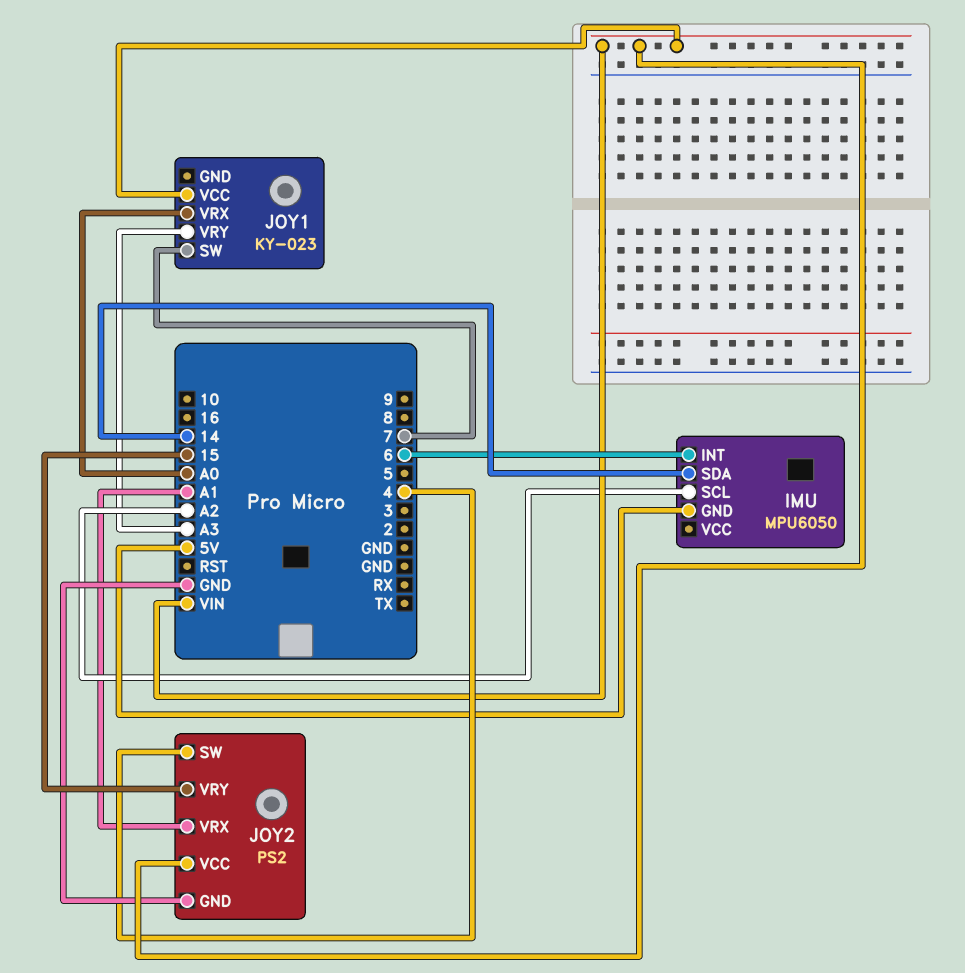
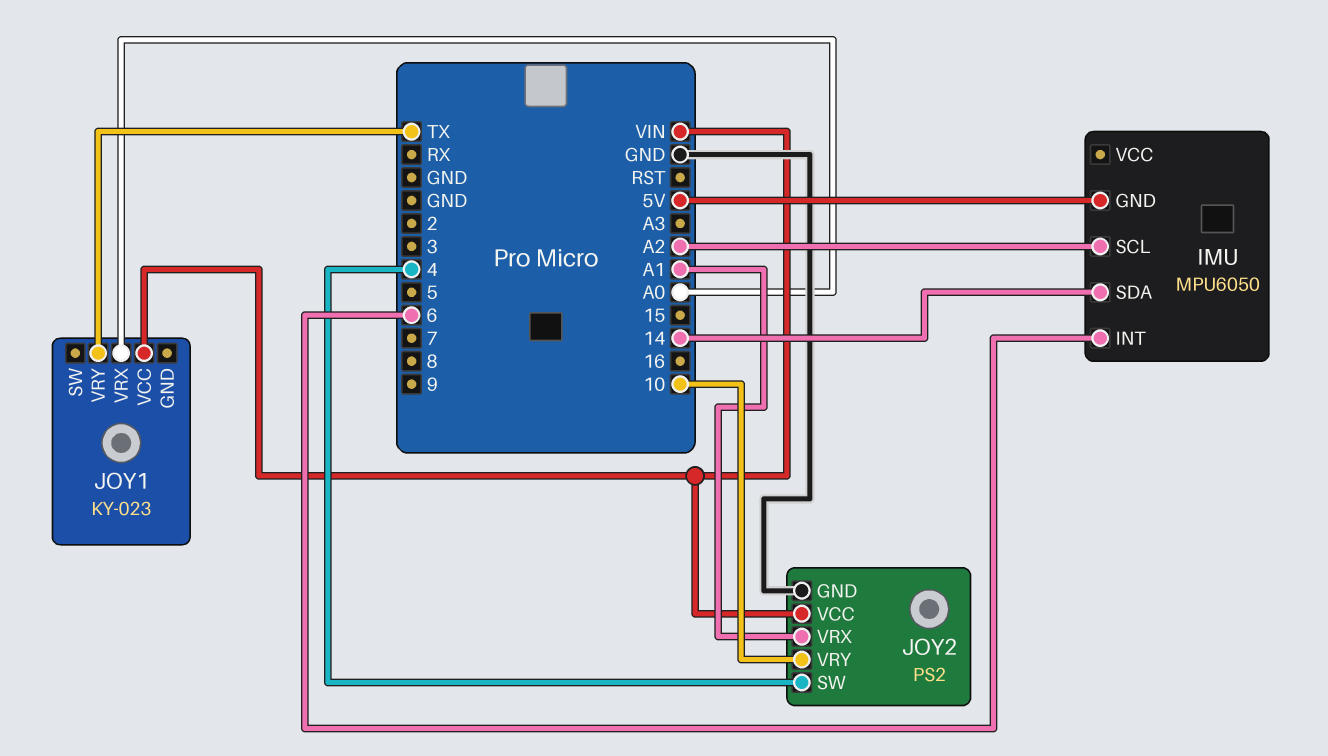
JOY1 pin SW: 7 -> none
JOY1 pin VRY: A3 -> TX
JOY2 pin VRY: 15 -> 10

